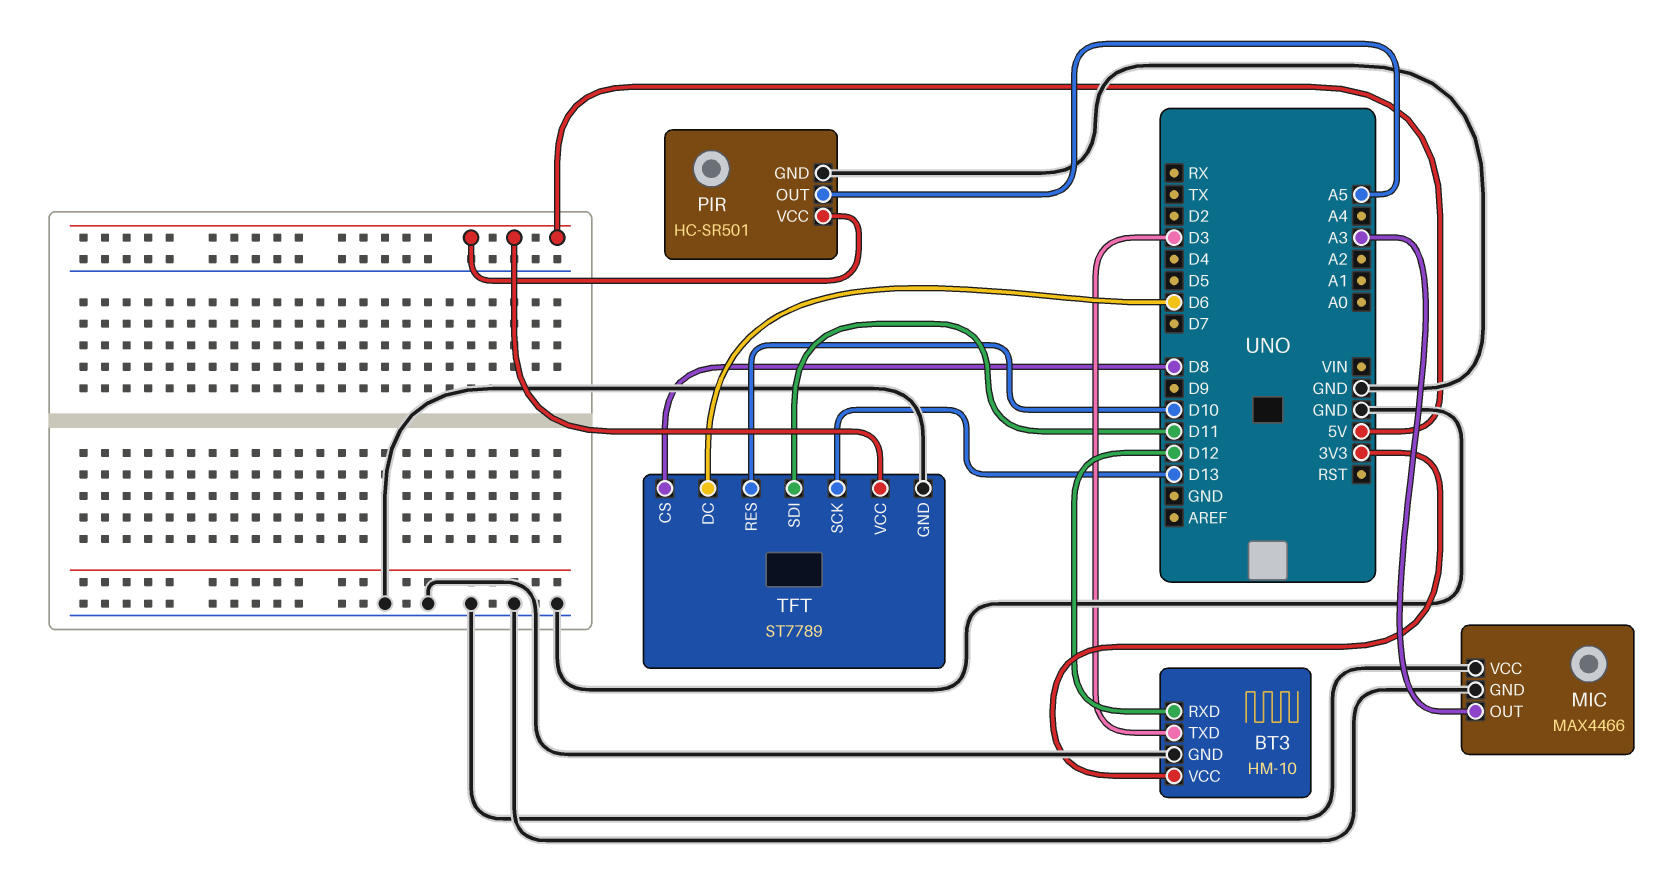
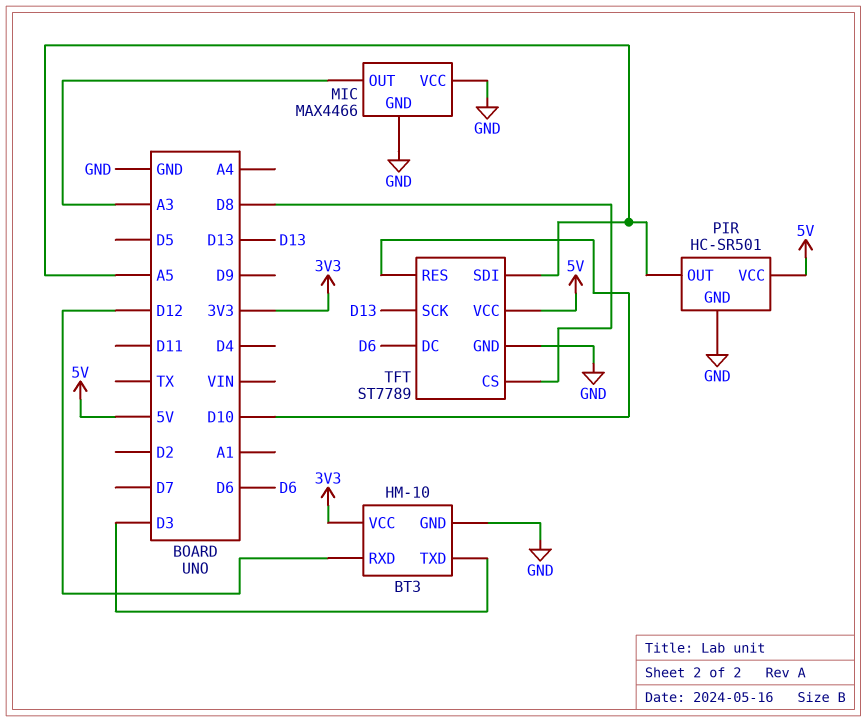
TFT pin SDI: D11 -> A5

